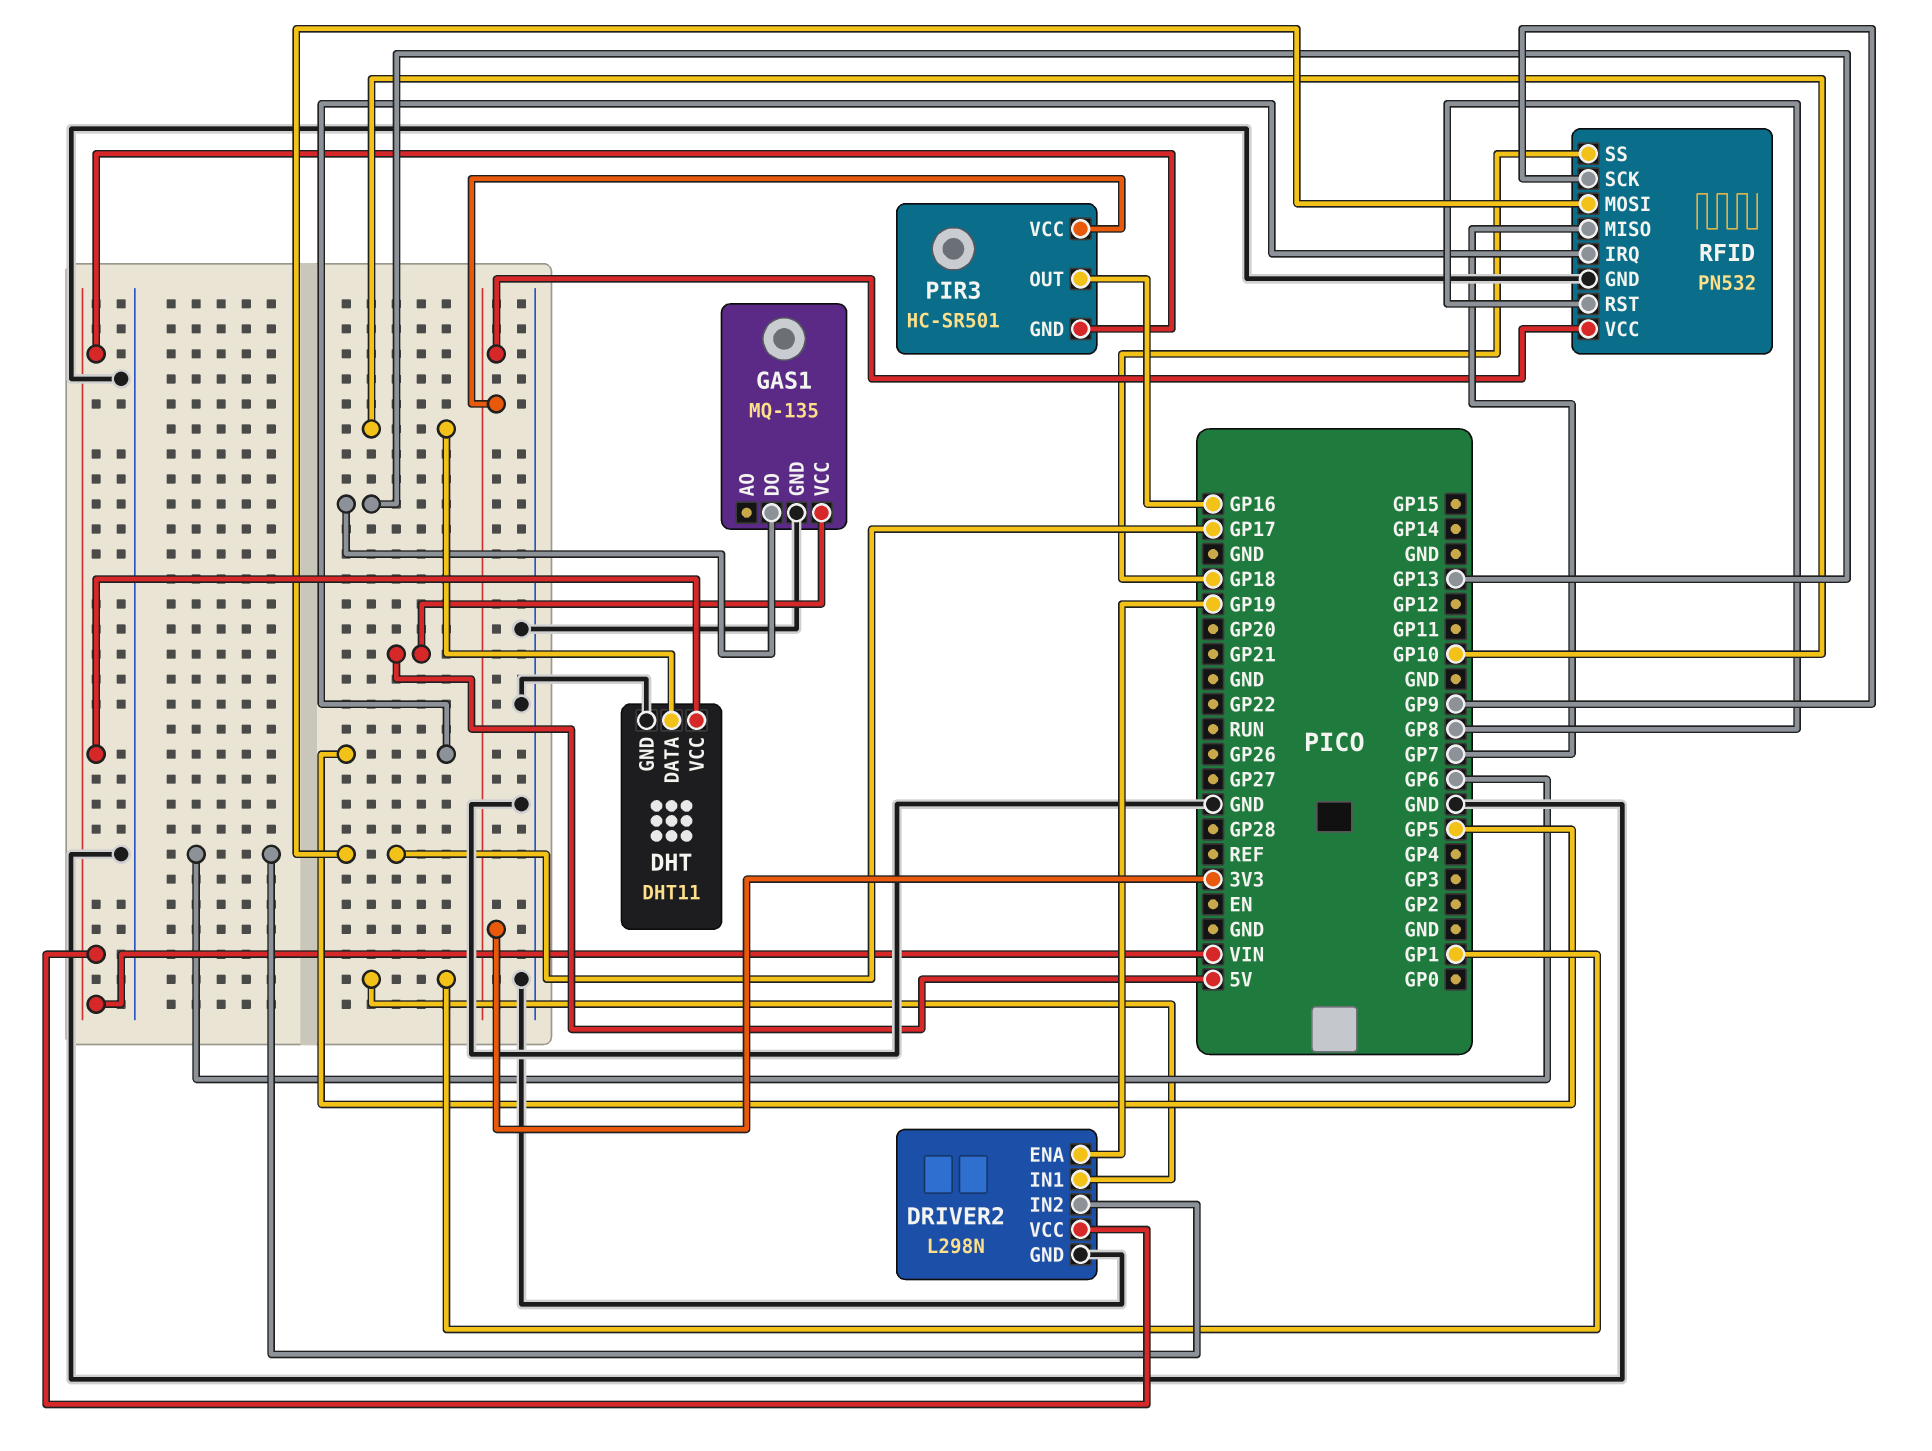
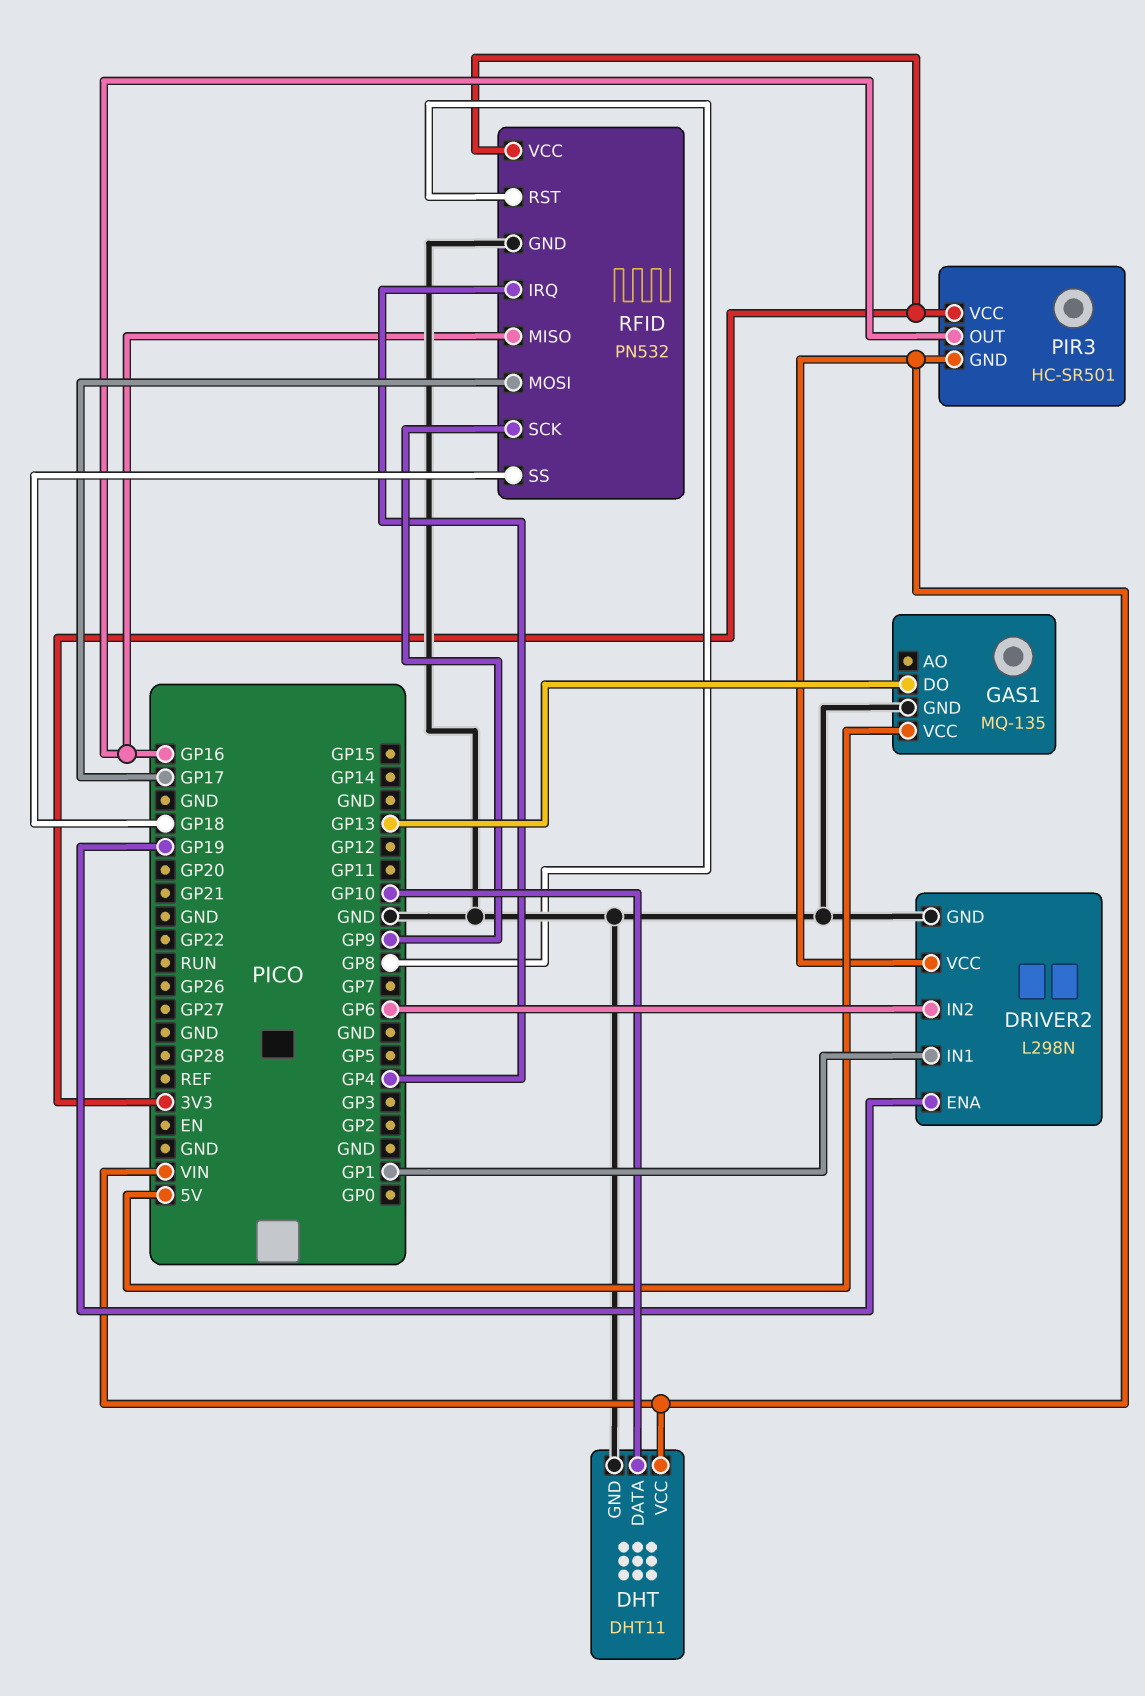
RFID pin IRQ: GP5 -> GP4
RFID pin MISO: GP7 -> GP16

